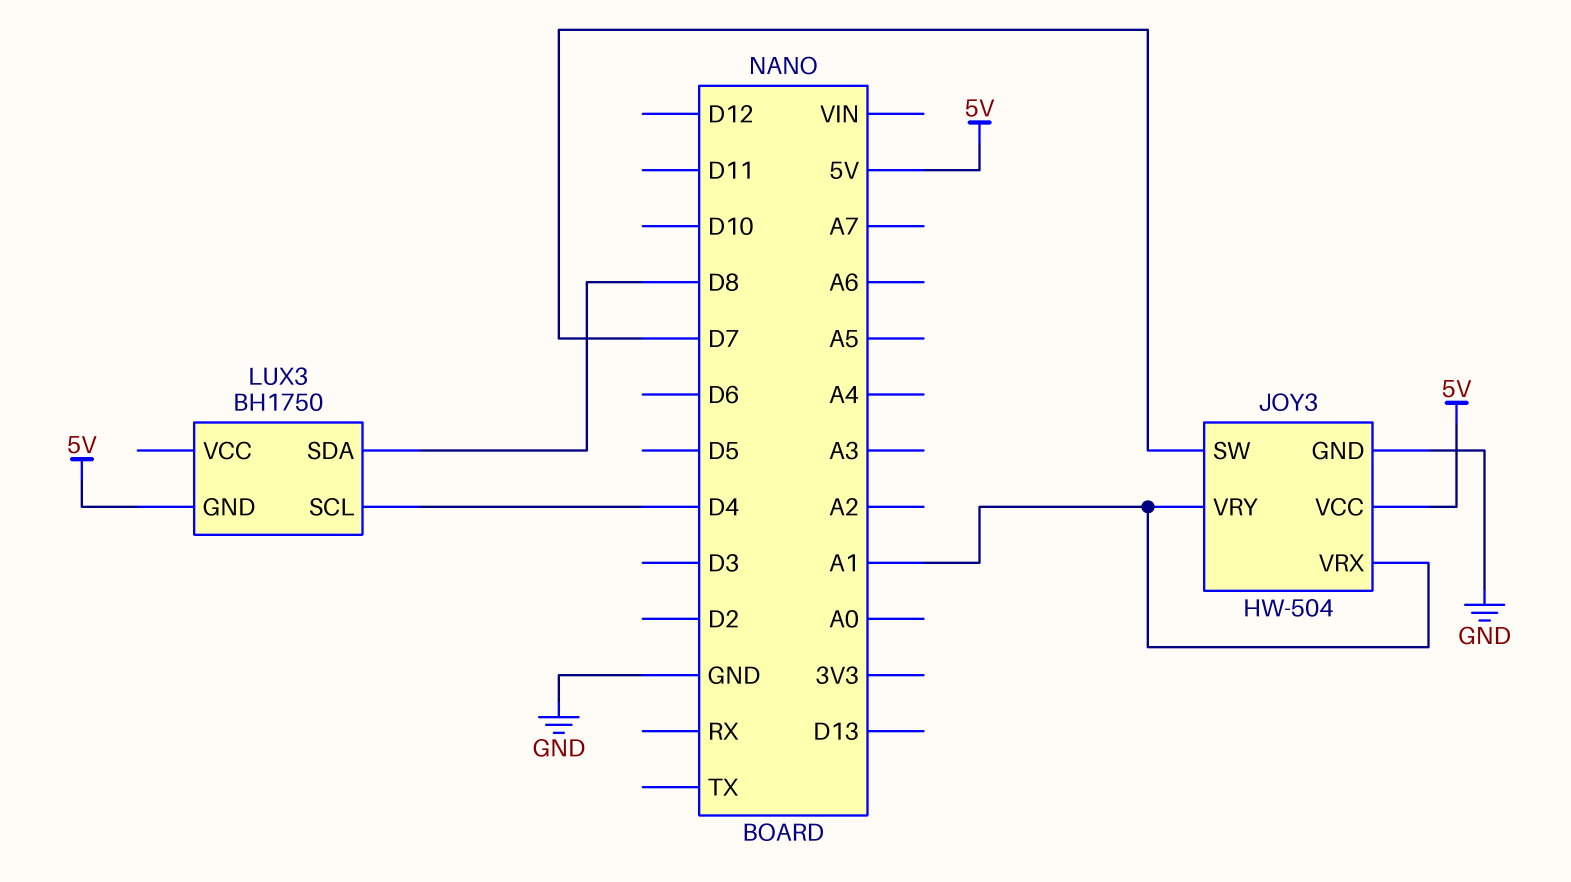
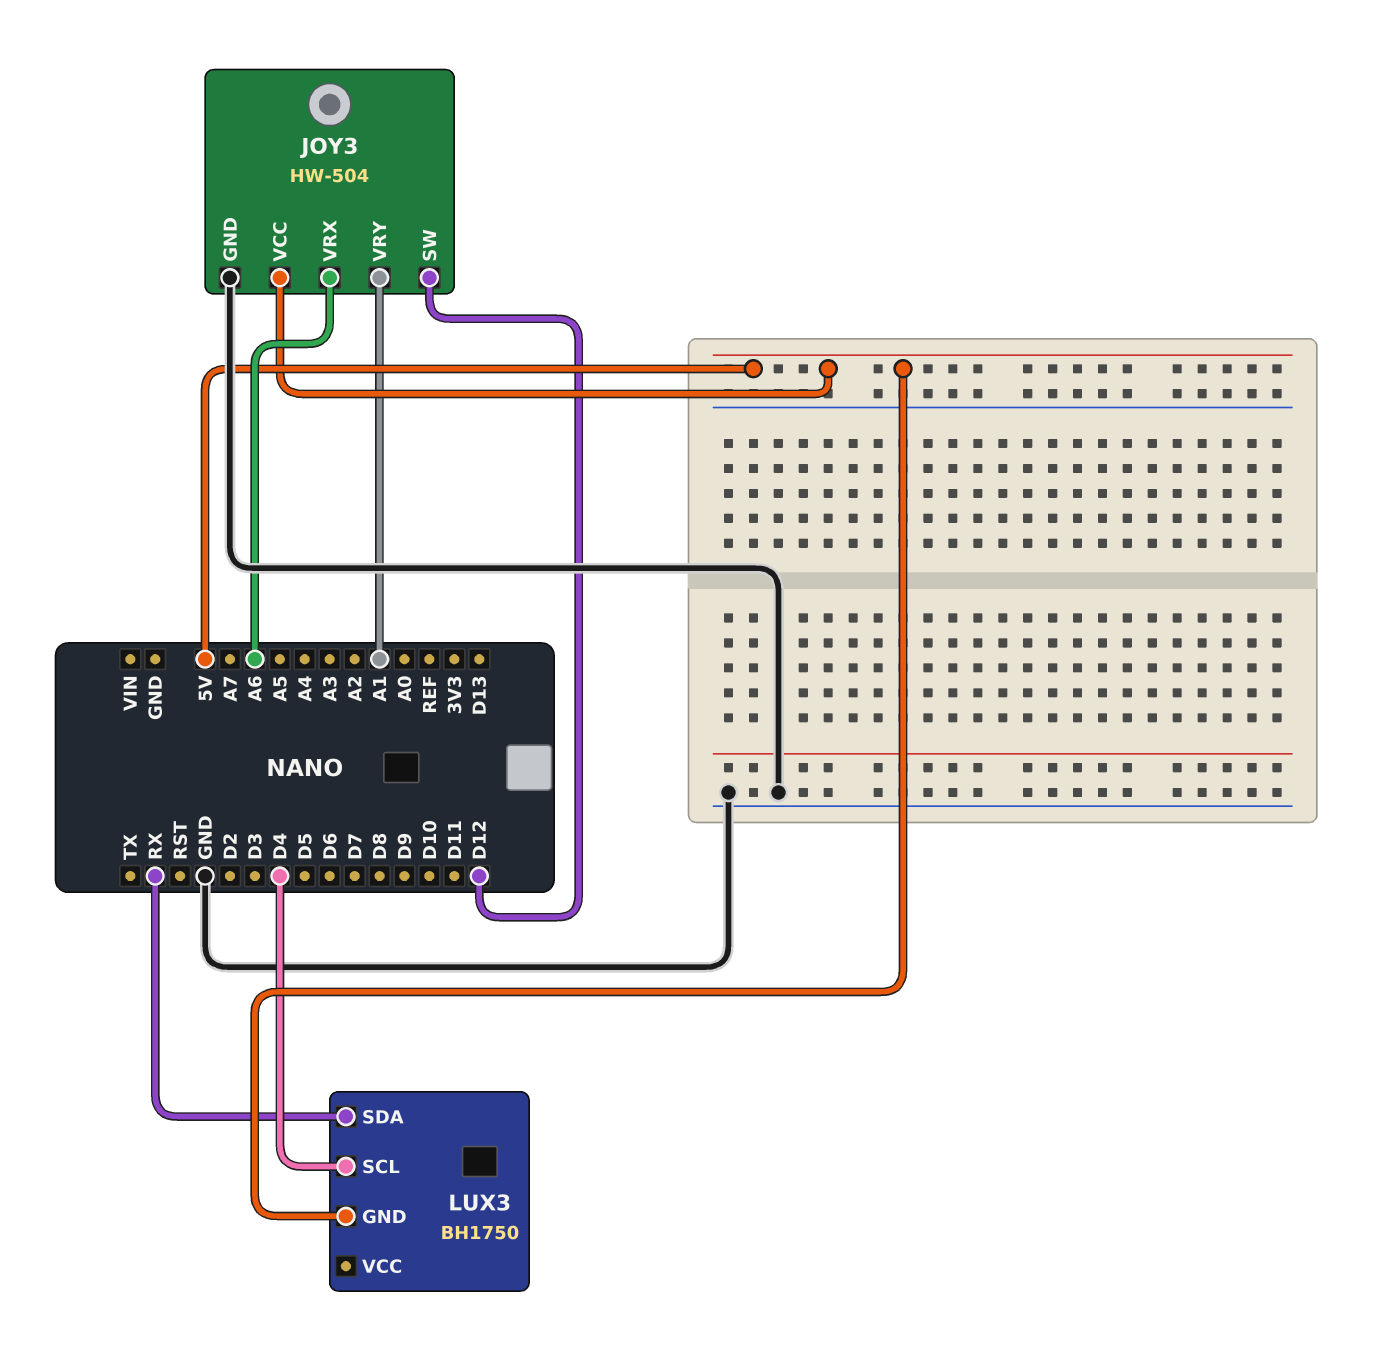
JOY3 pin SW: D7 -> D12
JOY3 pin VRX: A1 -> A6
LUX3 pin SDA: D8 -> RX

